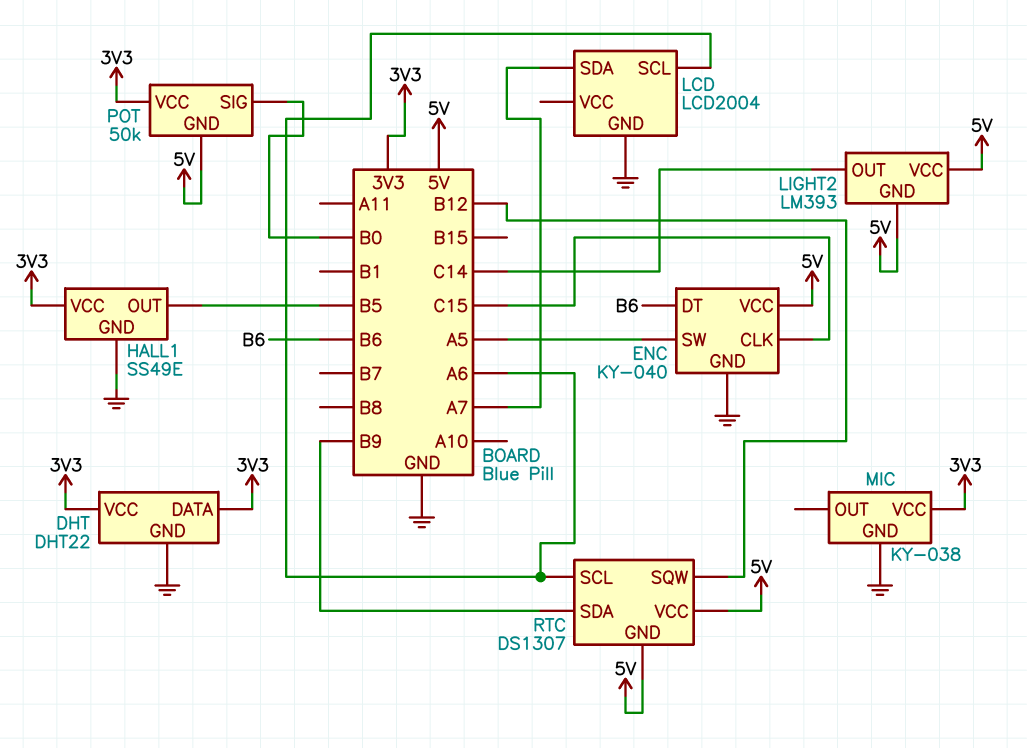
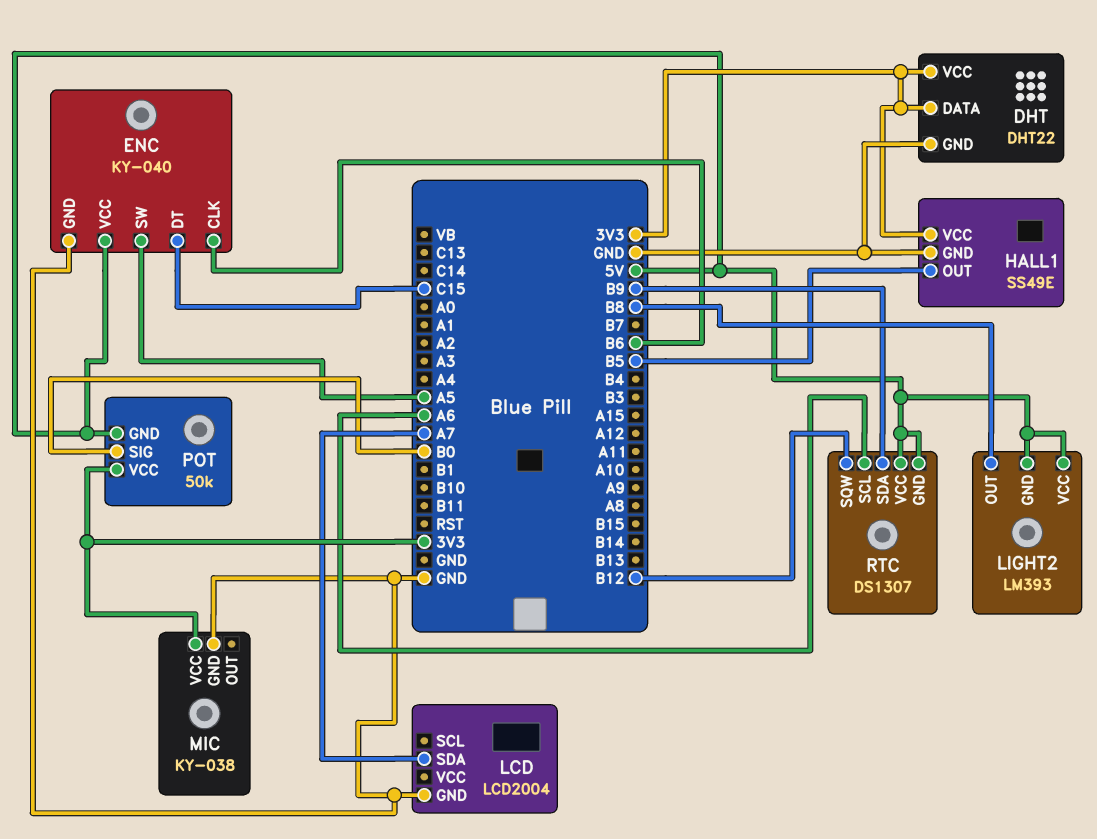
ENC pin CLK: C15 -> B6
ENC pin DT: B6 -> C15
LCD pin SCL: A6 -> none
LIGHT2 pin OUT: C14 -> B8

